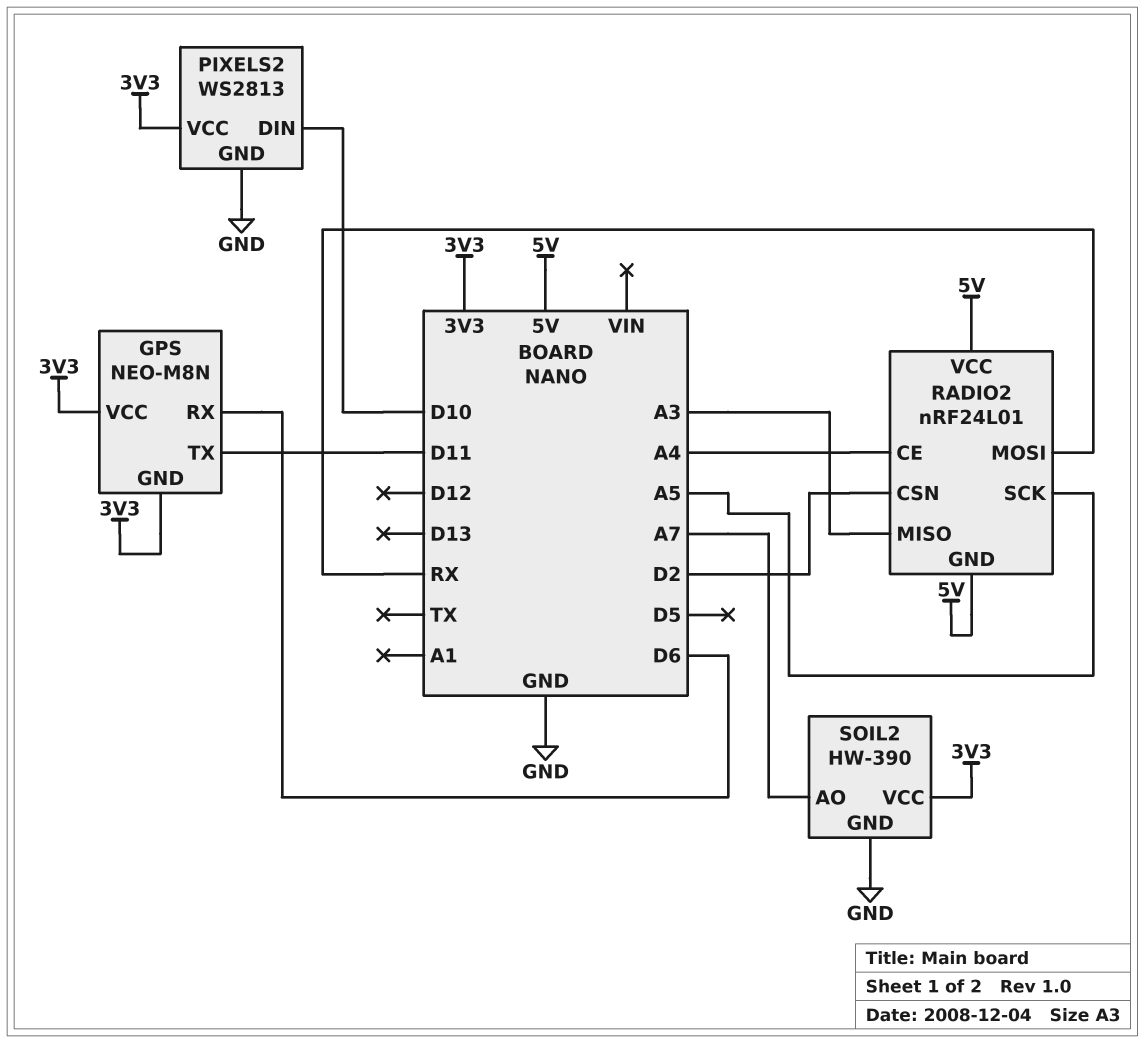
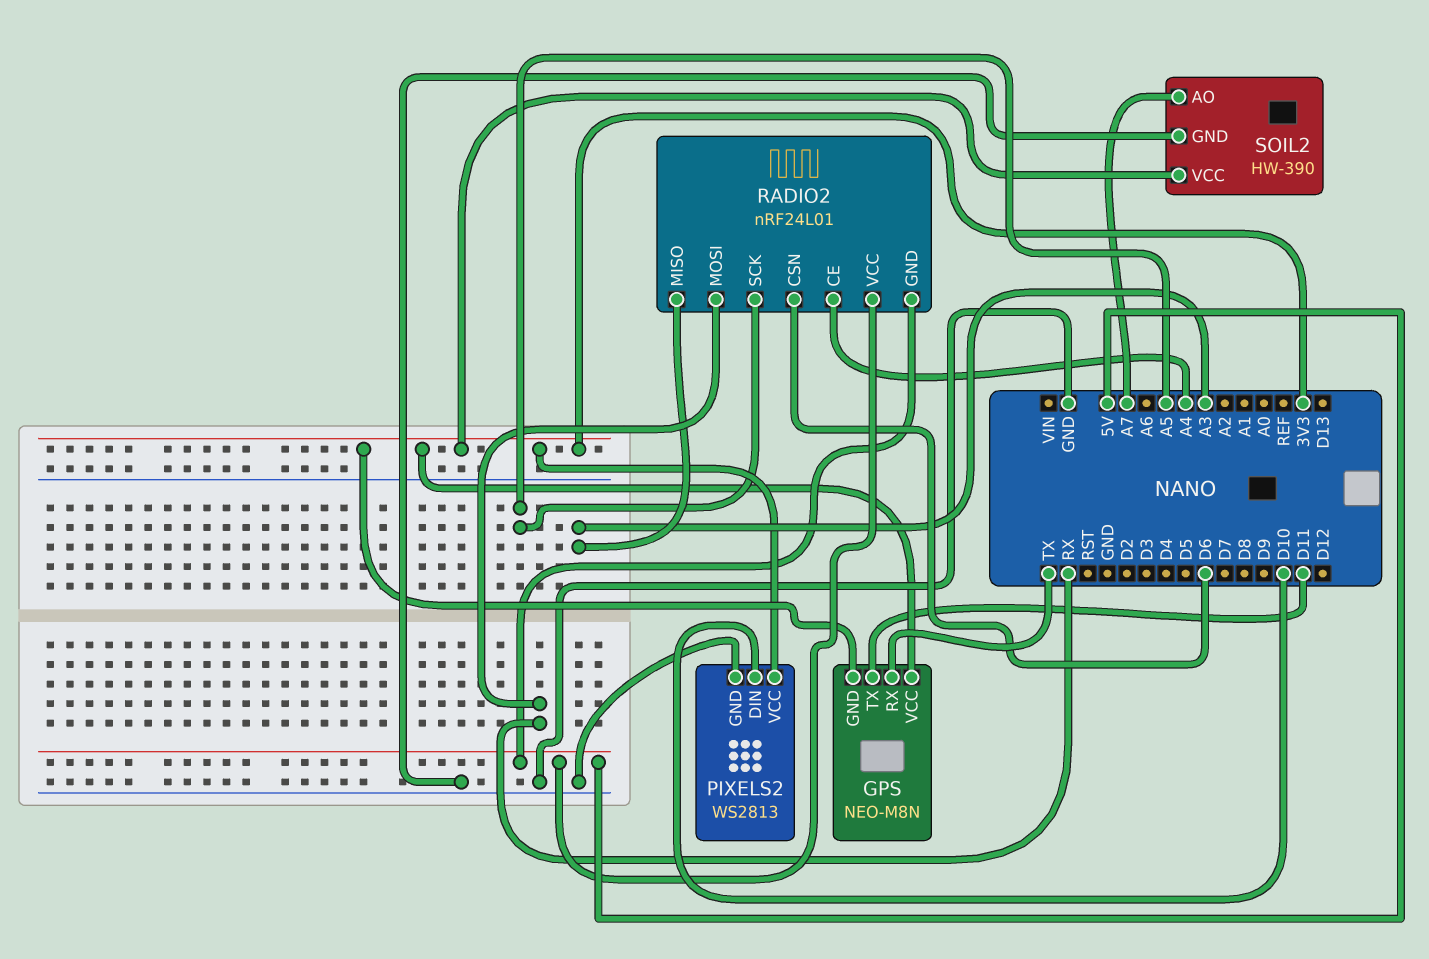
GPS pin RX: D6 -> TX
RADIO2 pin CSN: D2 -> D6

